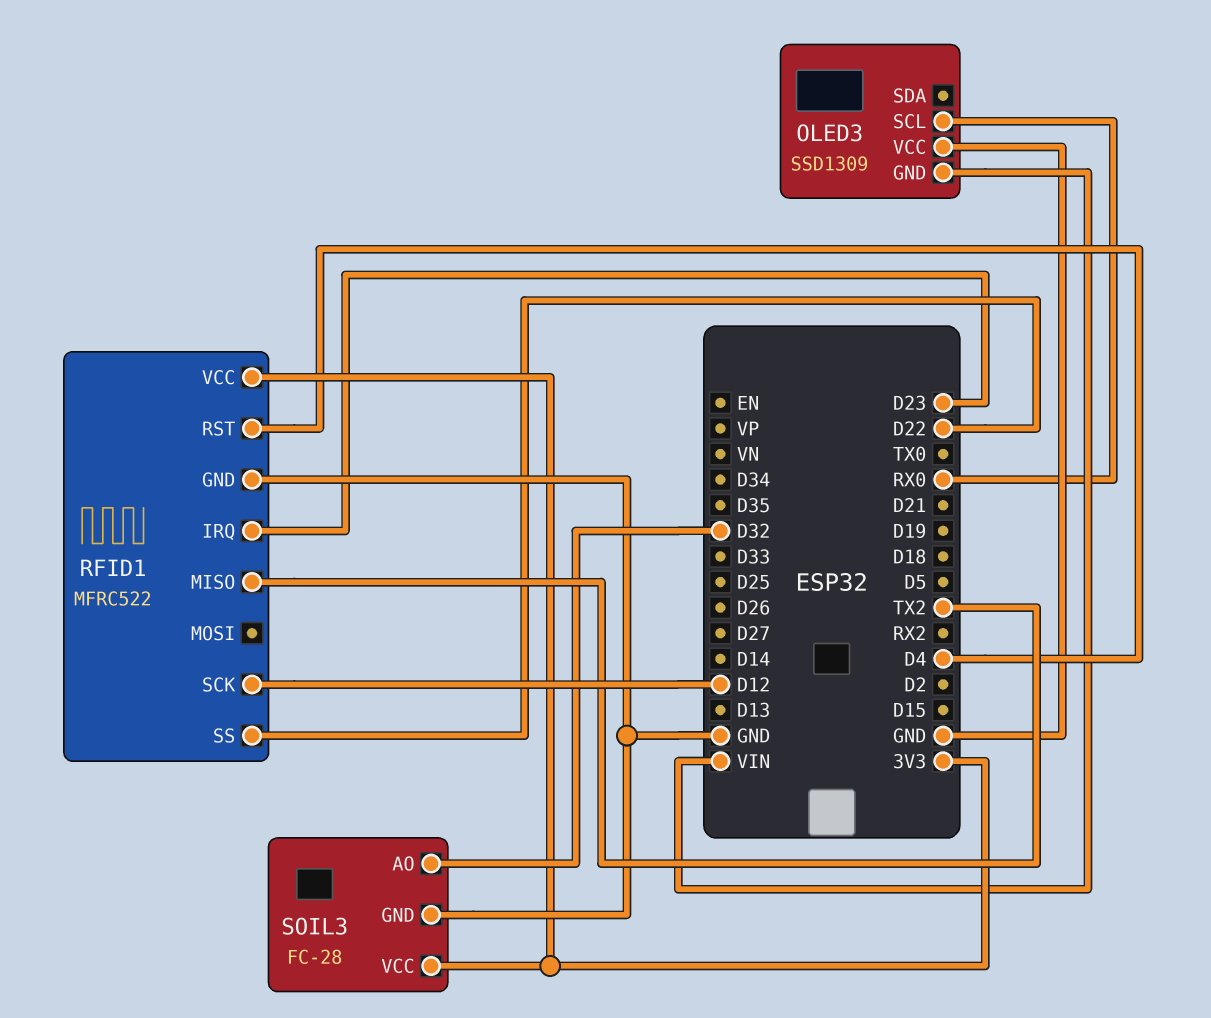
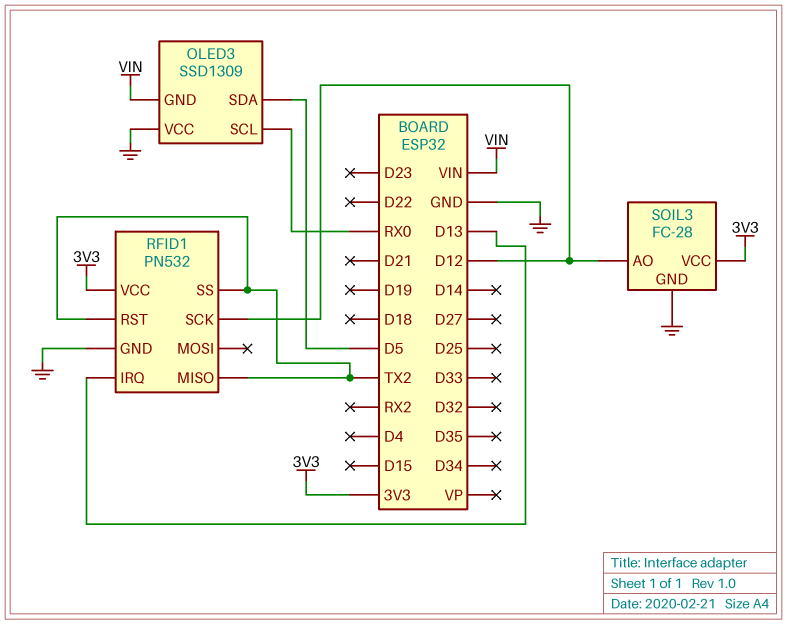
OLED3 pin SDA: none -> D5
RFID1: MFRC522 -> PN532
RFID1 pin IRQ: D23 -> D13
RFID1 pin RST: D4 -> TX2
RFID1 pin SS: D22 -> TX2
SOIL3 pin AO: D32 -> D12

